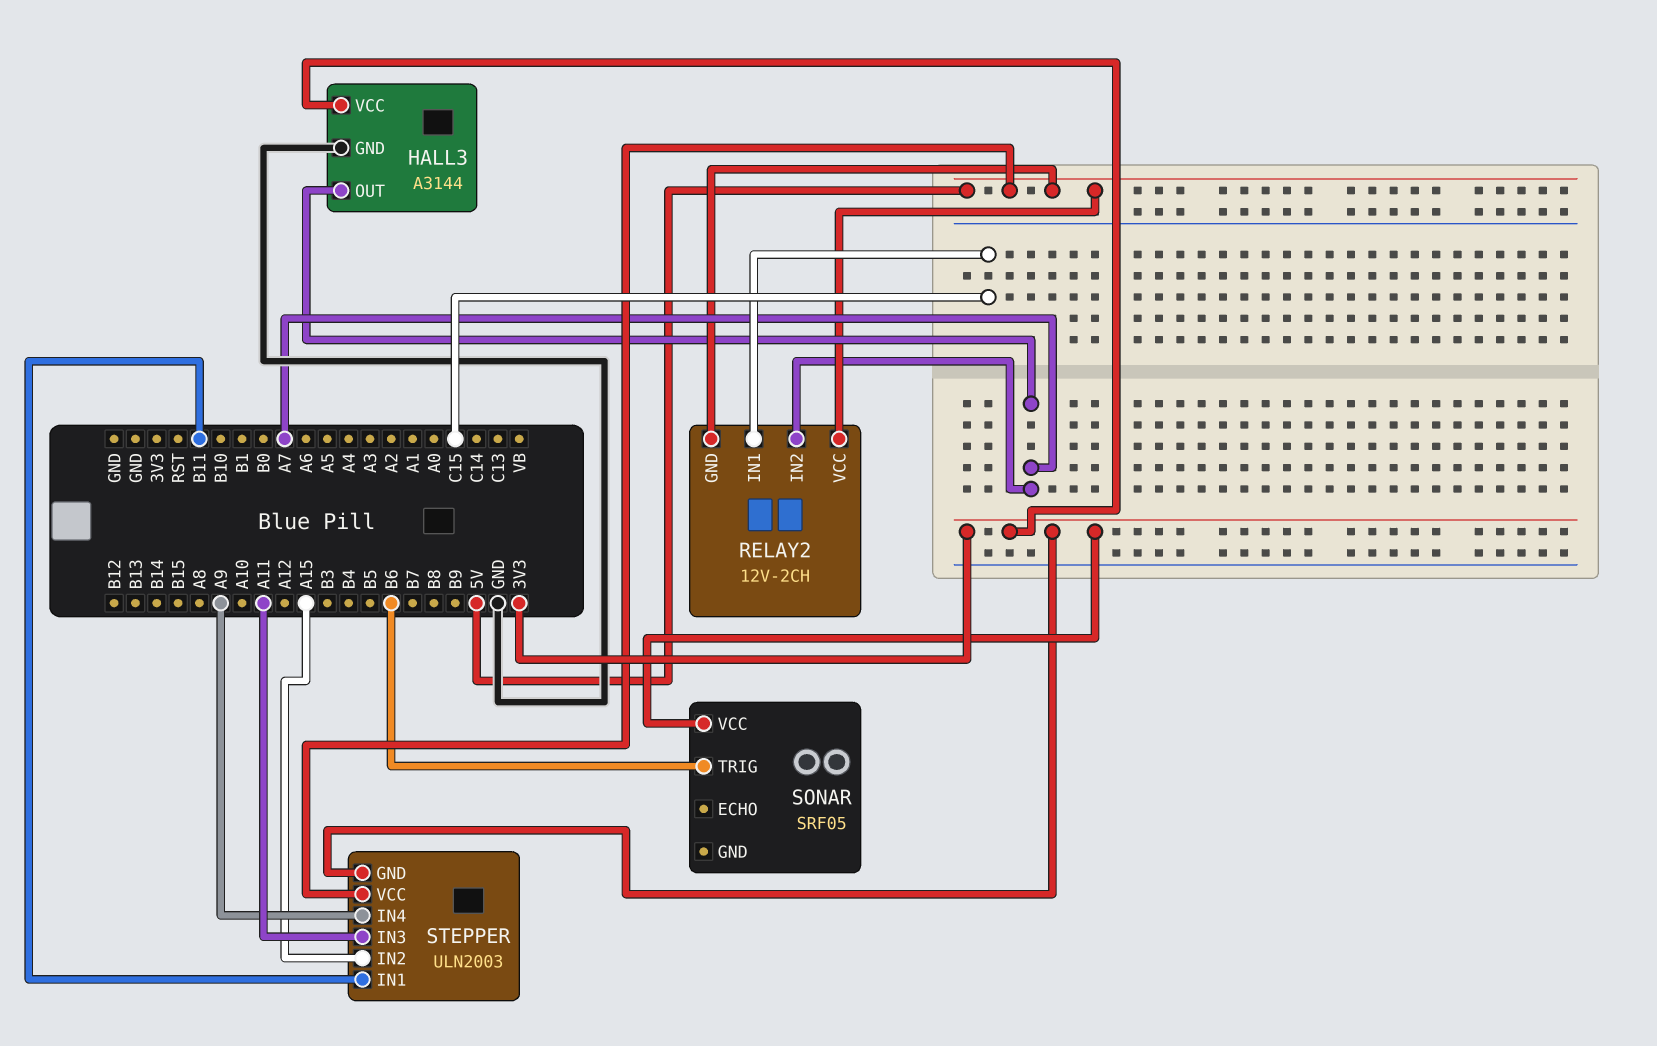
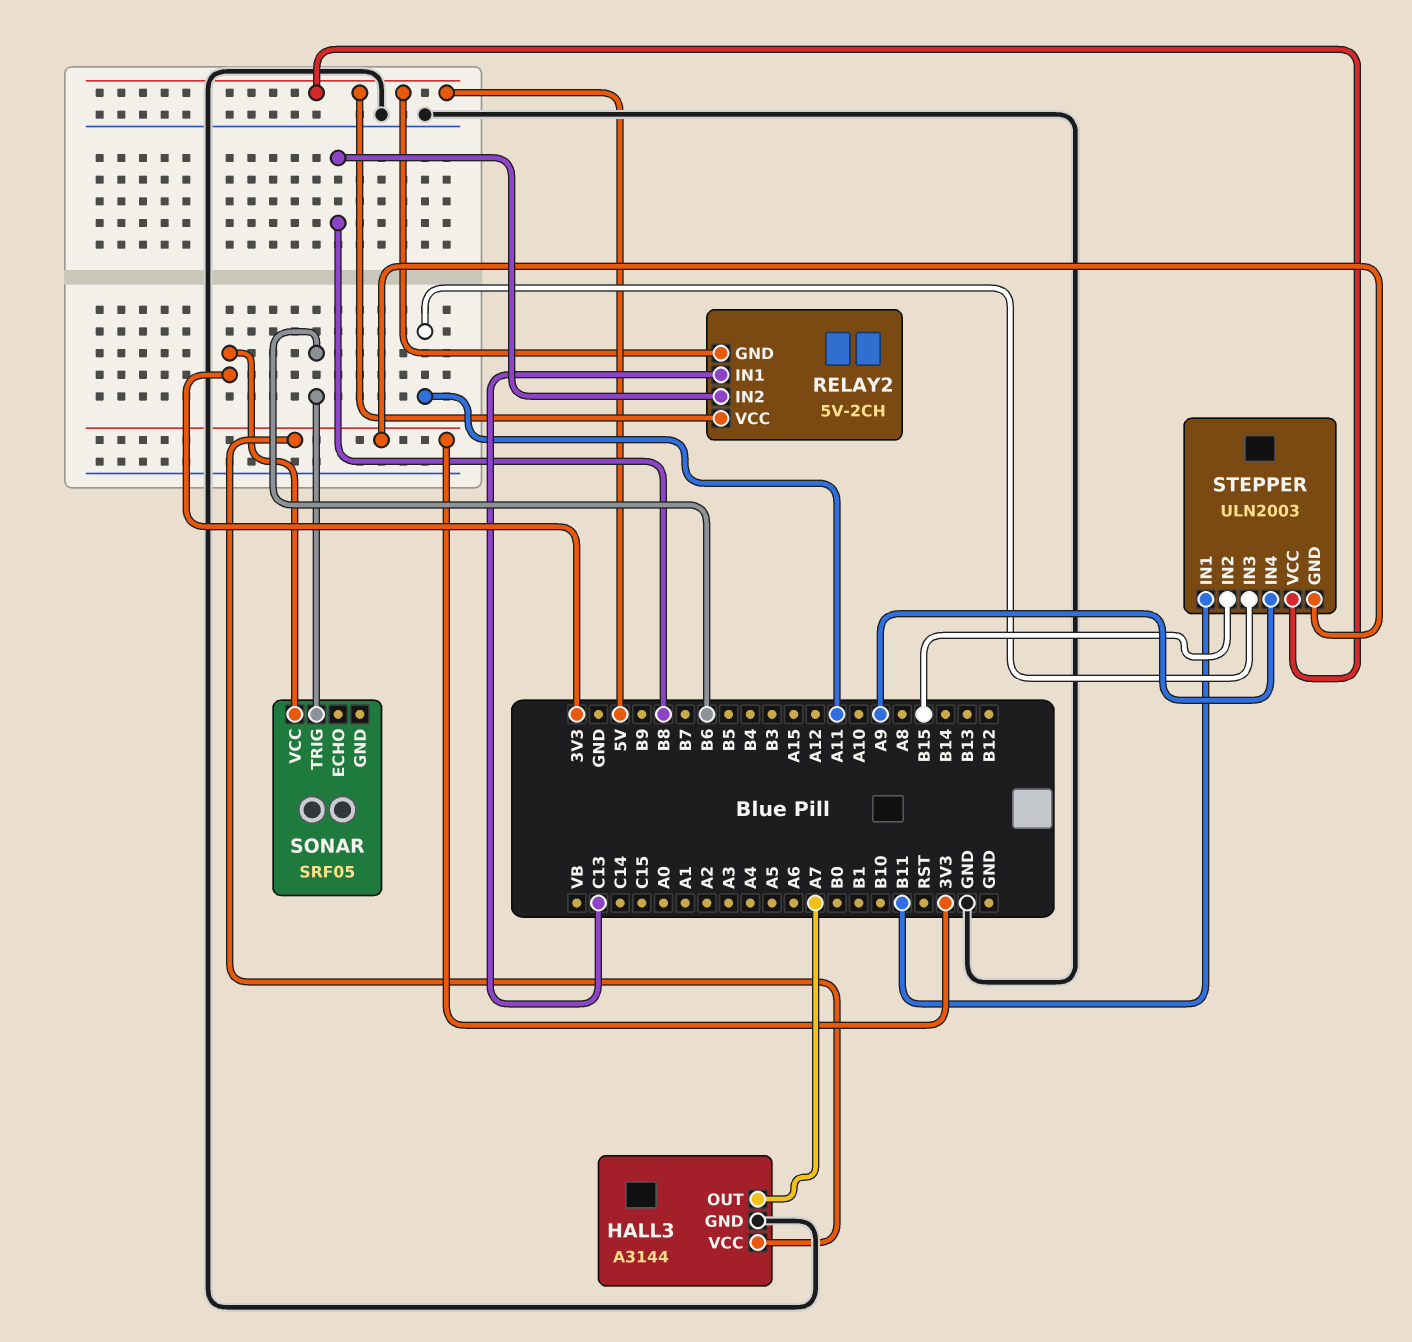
RELAY2: 12V-2CH -> 5V-2CH
RELAY2 pin IN1: C15 -> C13
RELAY2 pin IN2: A7 -> B8
STEPPER pin IN2: A15 -> B15

